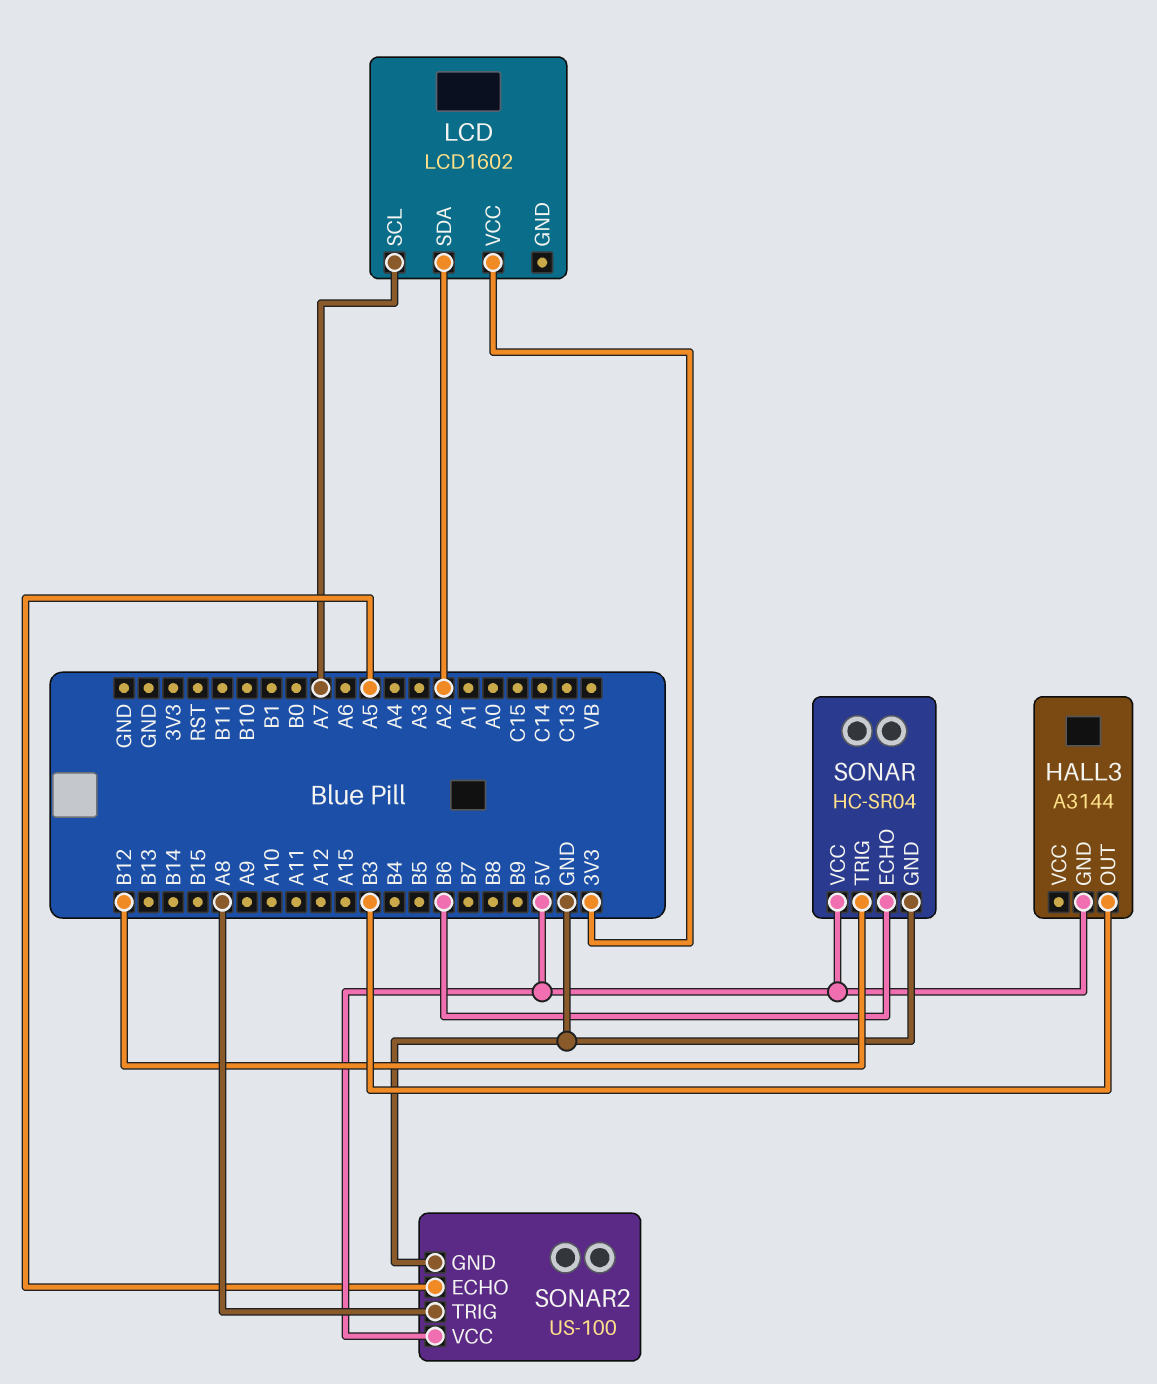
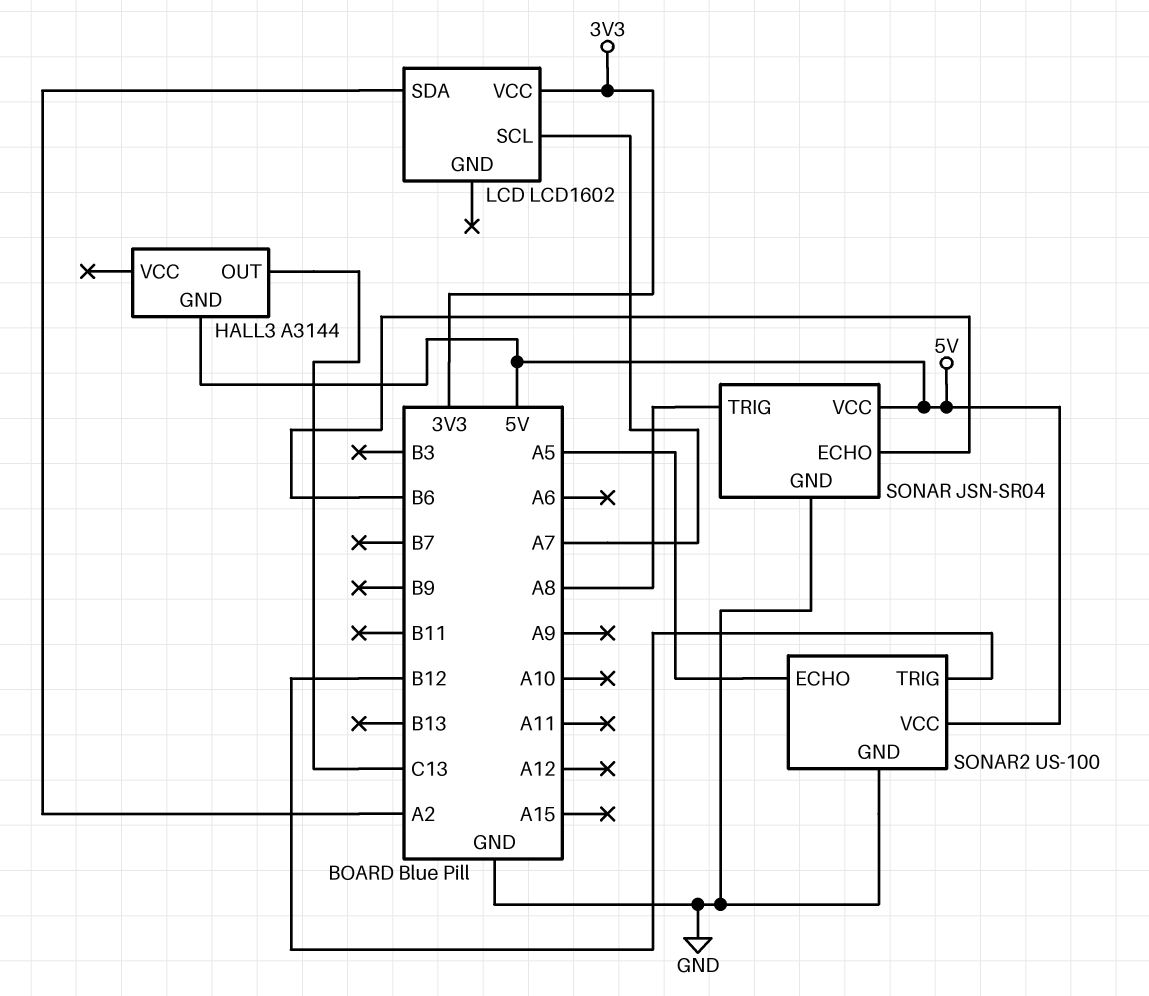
HALL3 pin OUT: B3 -> C13
SONAR: HC-SR04 -> JSN-SR04
SONAR pin TRIG: B12 -> A8
SONAR2 pin TRIG: A8 -> B12

